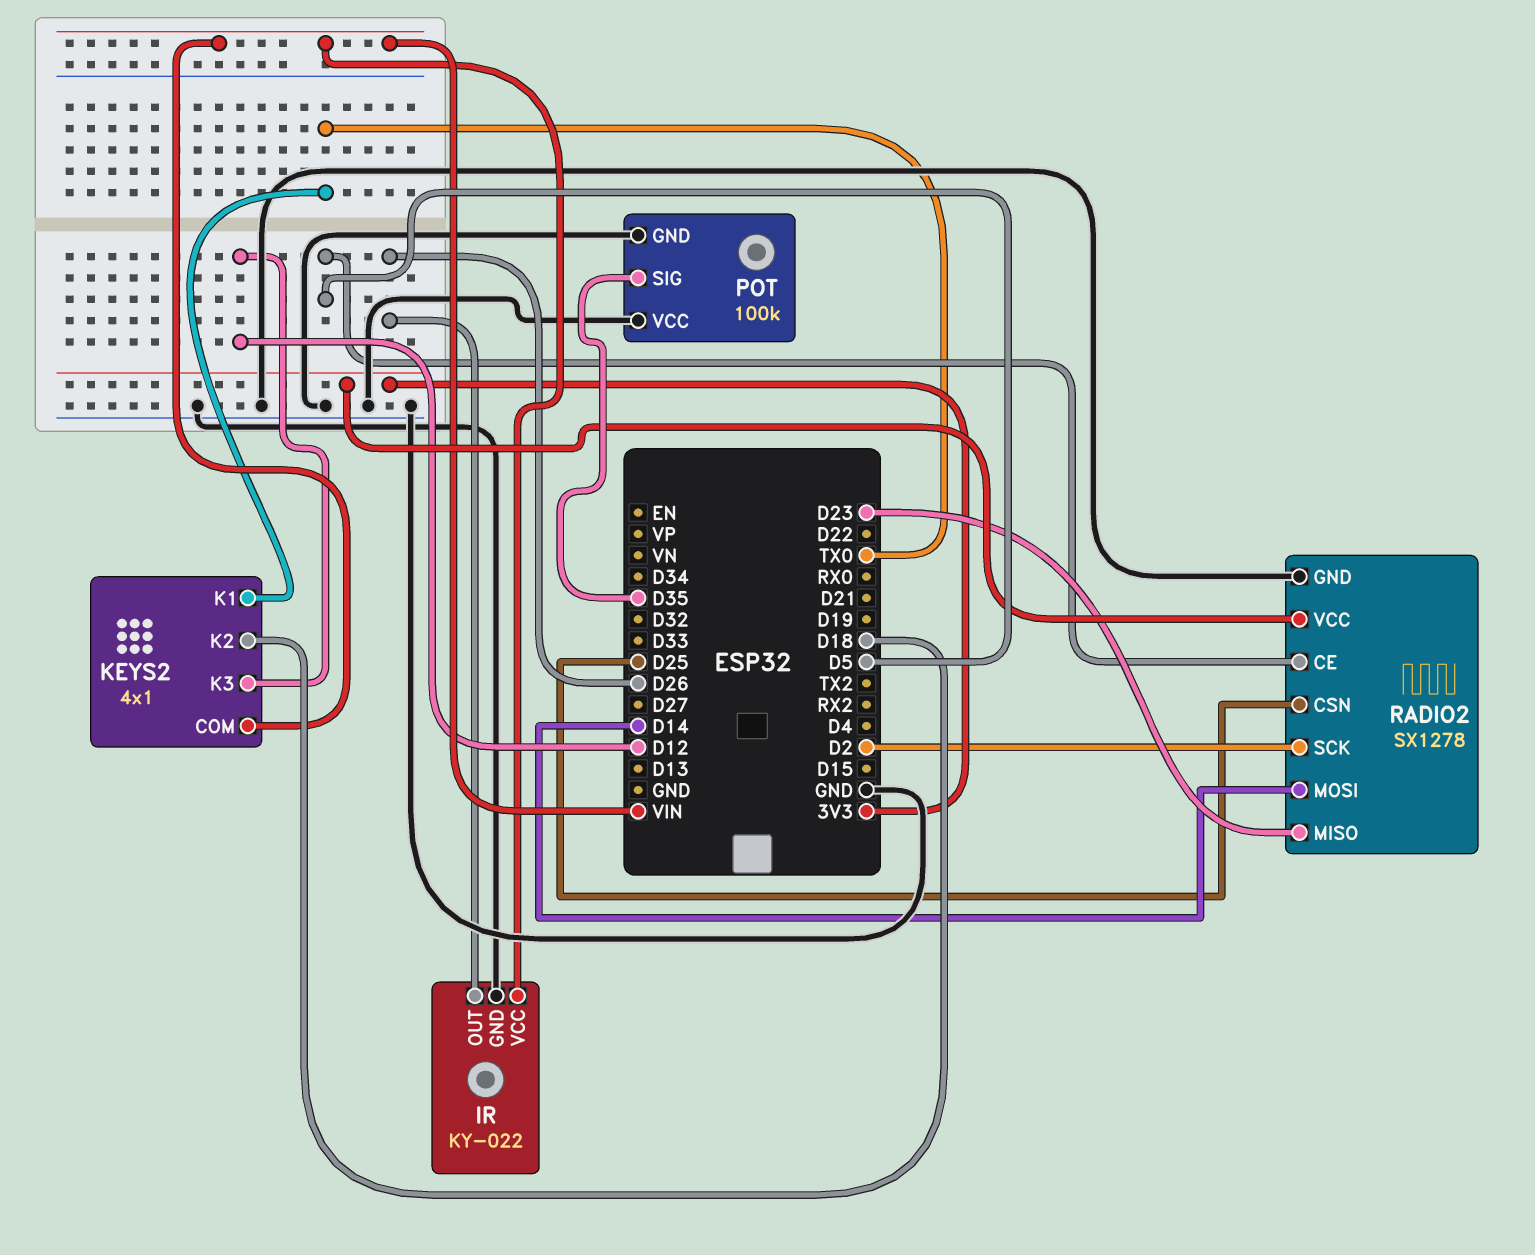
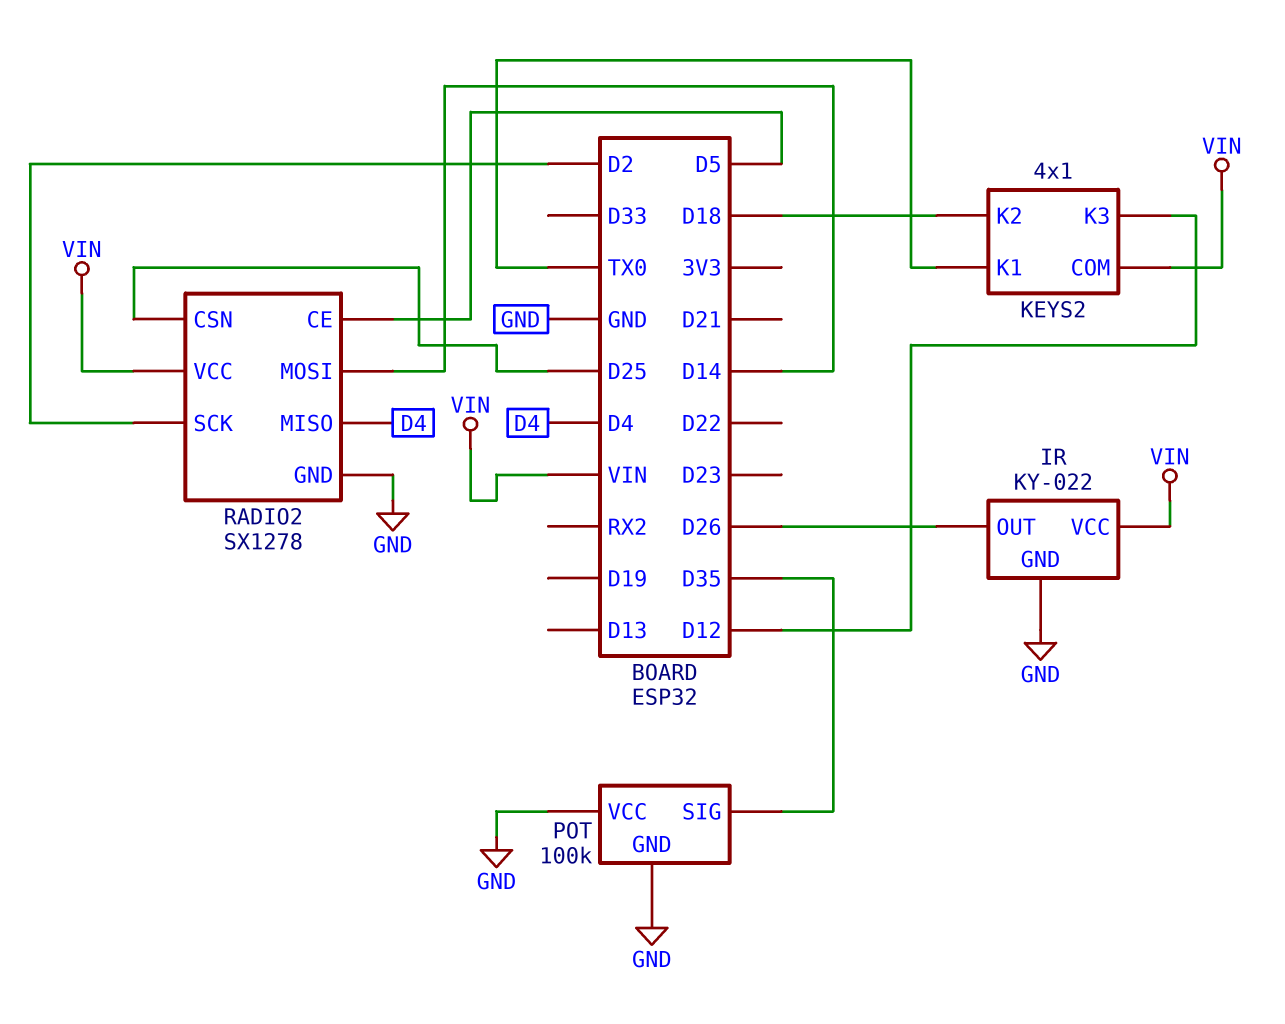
RADIO2 pin MISO: D23 -> D4
RADIO2 pin VCC: 3V3 -> VIN

